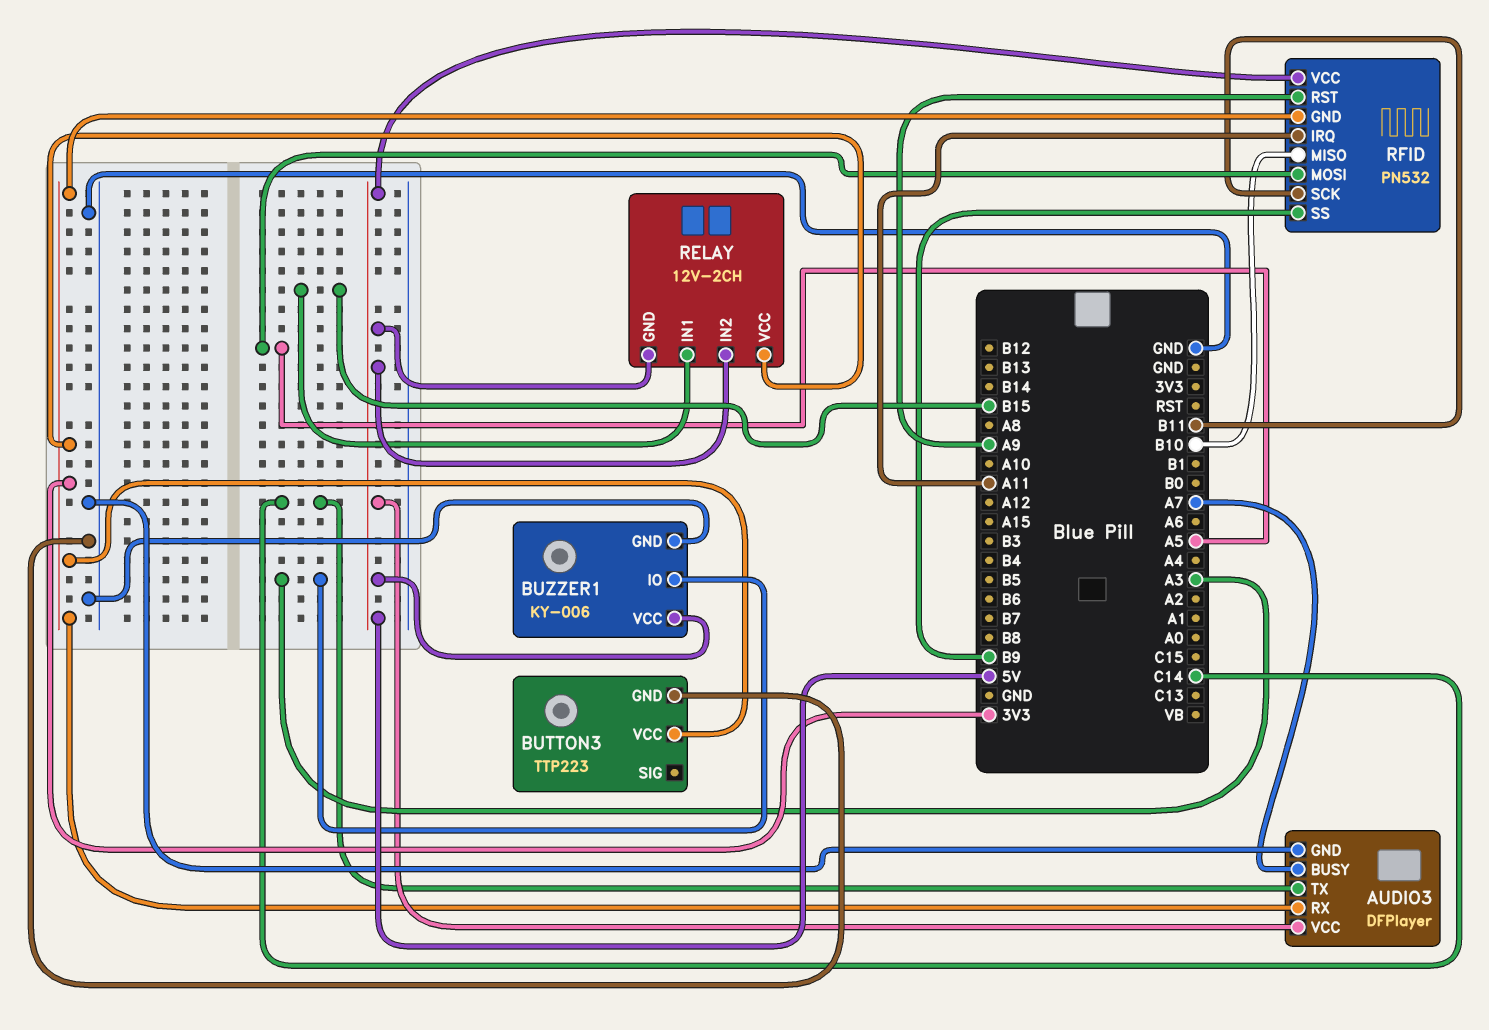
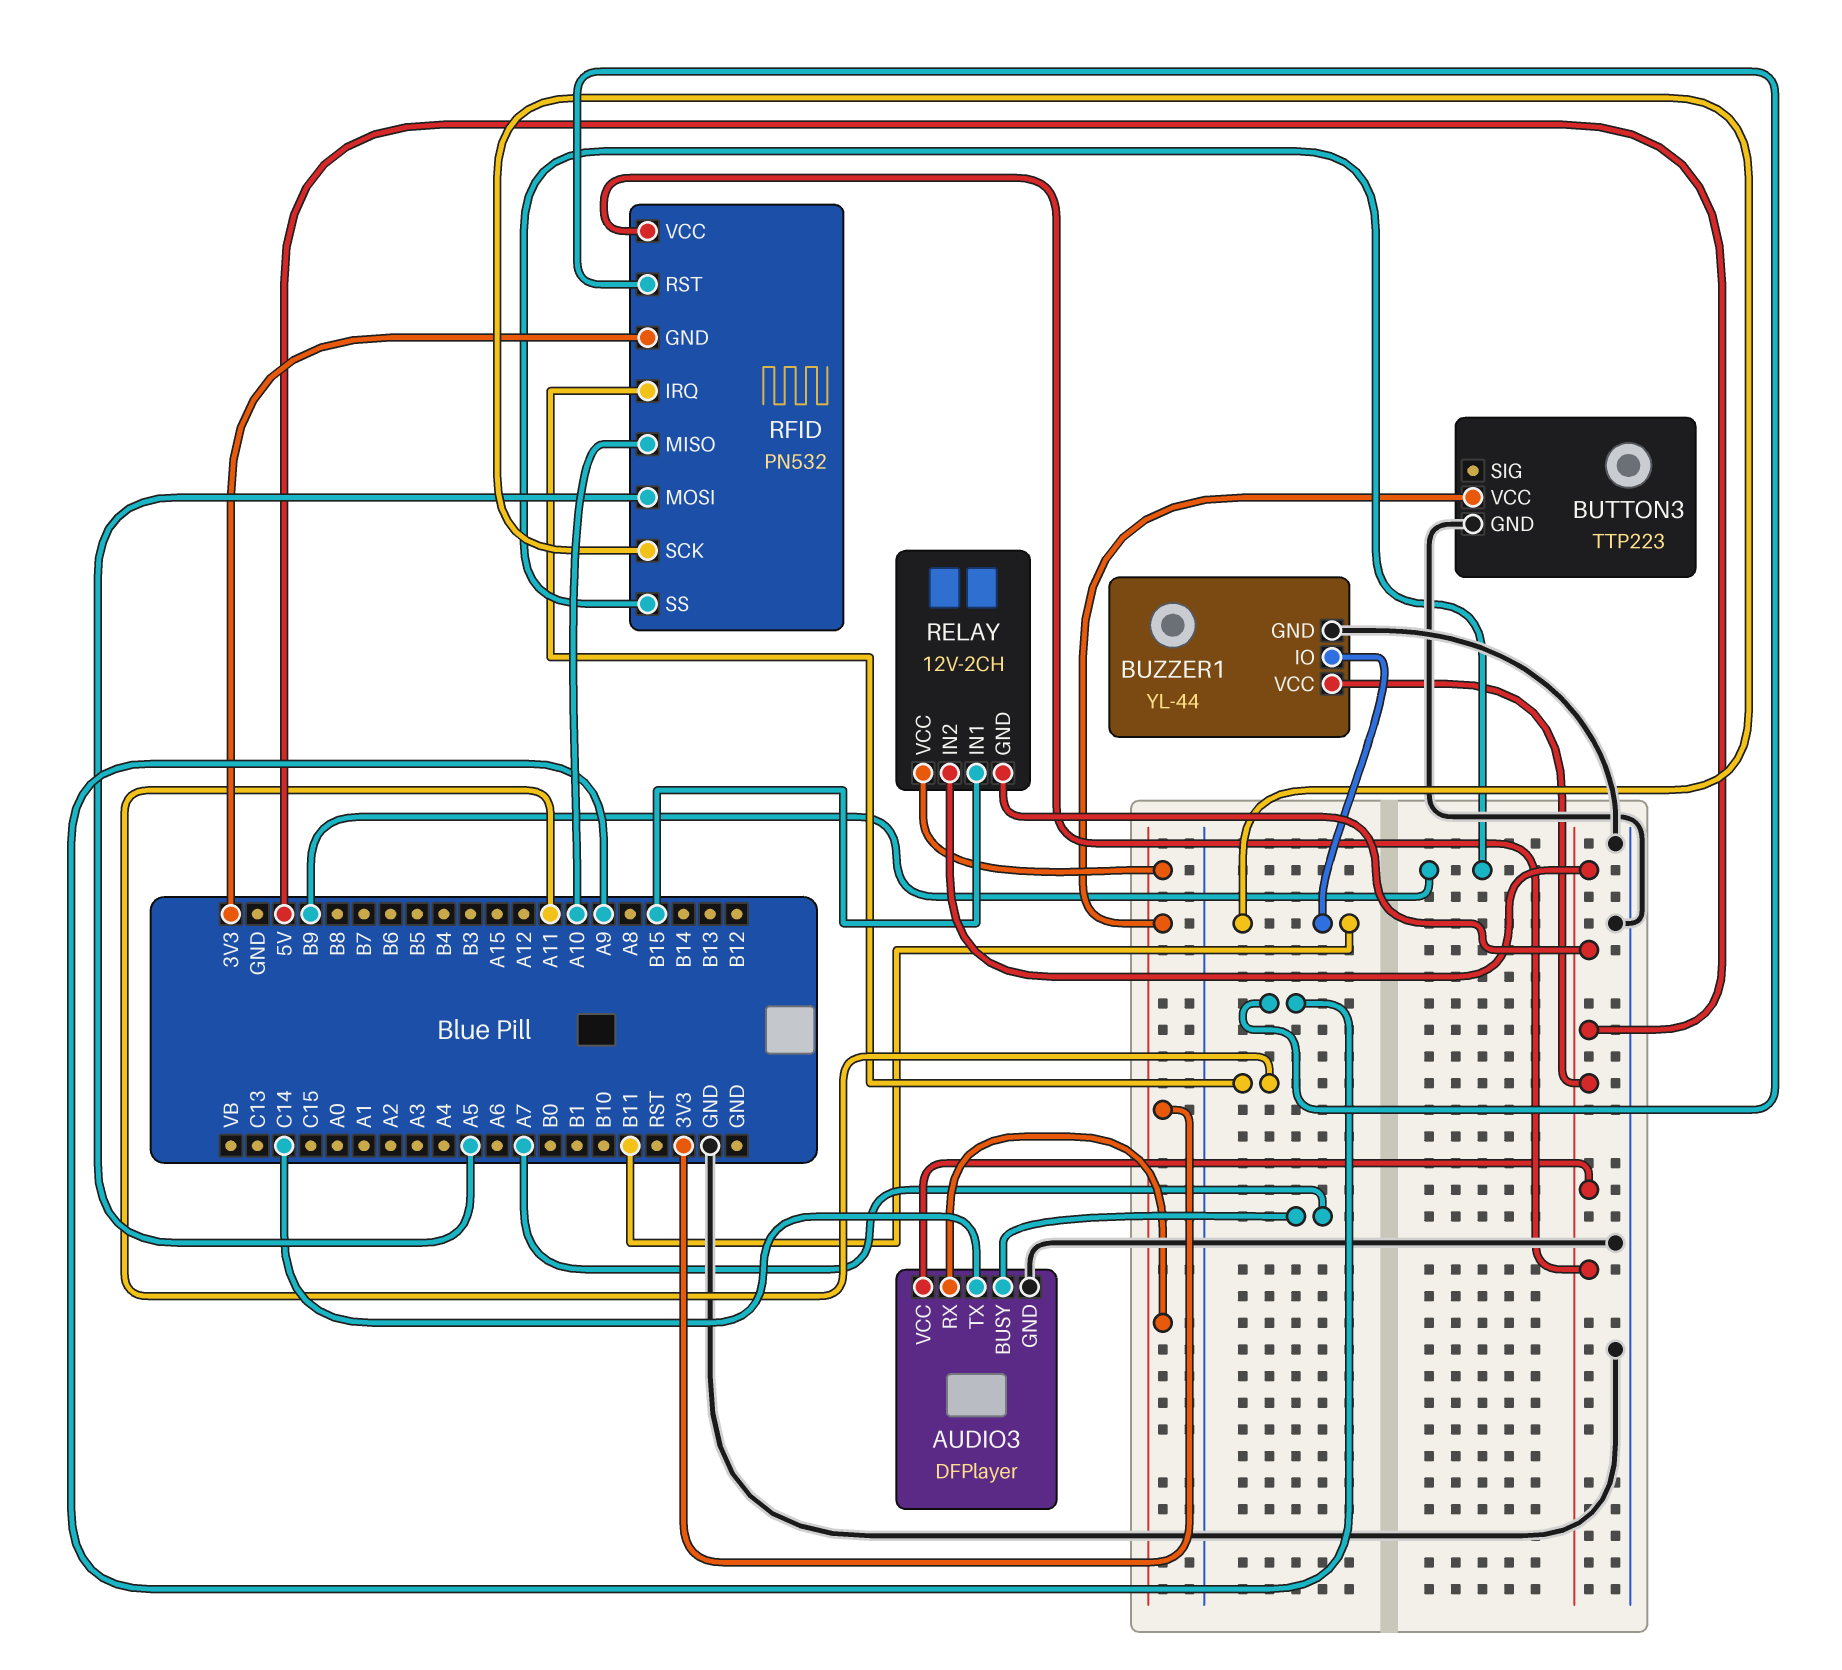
BUZZER1: KY-006 -> YL-44
BUZZER1 pin IO: A3 -> B11
RFID pin MISO: B10 -> A10

